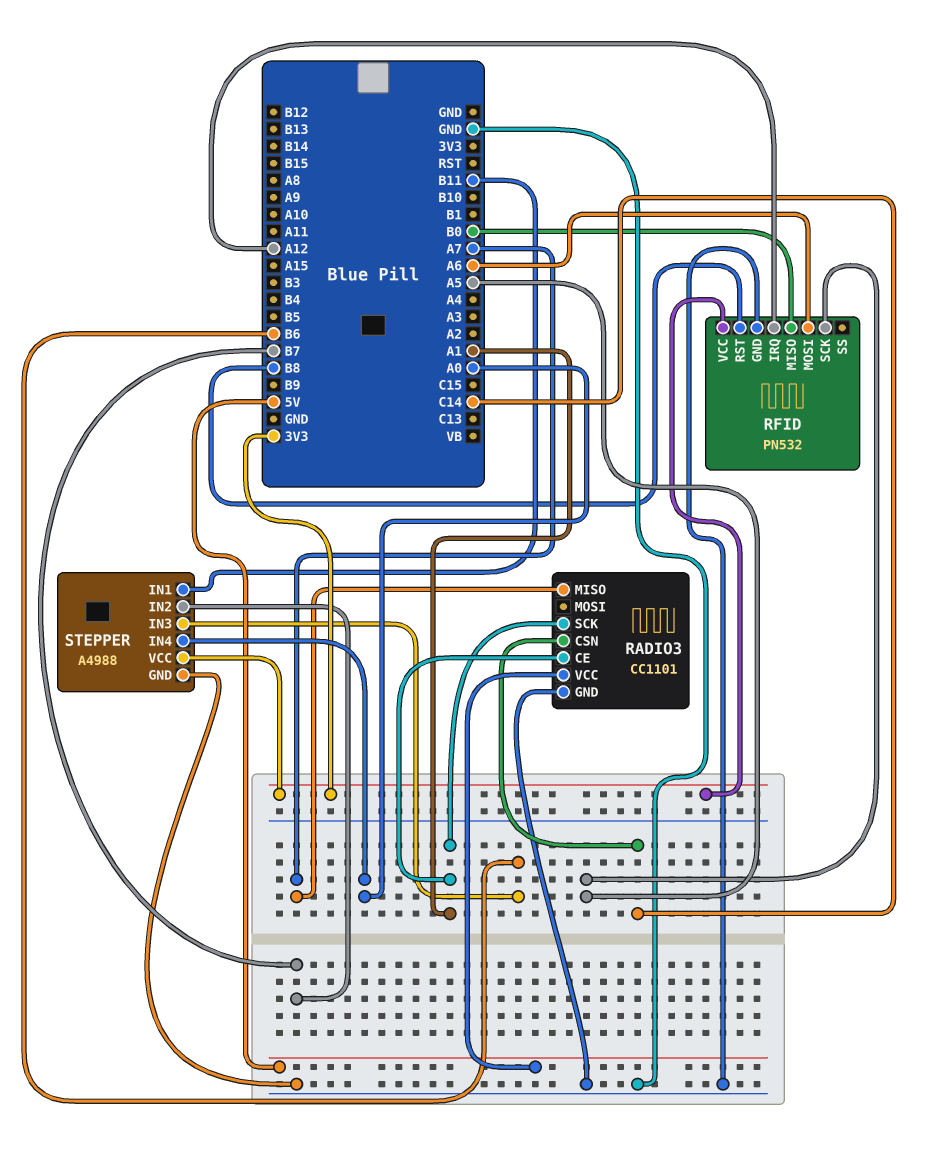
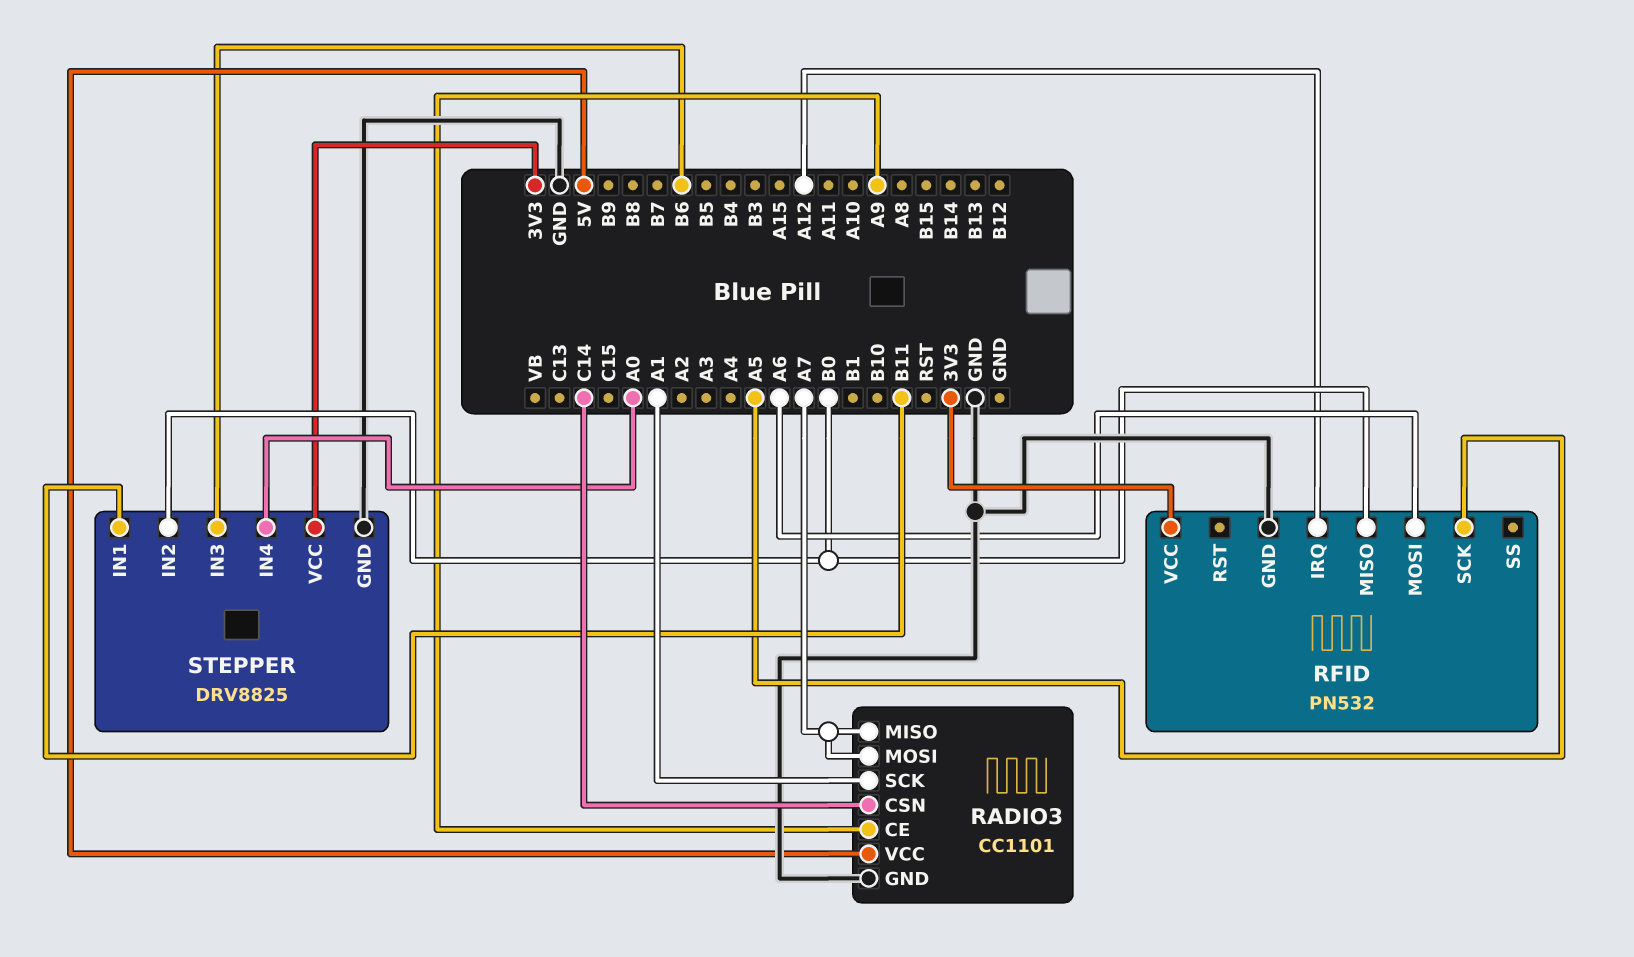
RADIO3 pin CE: A1 -> A9
RADIO3 pin MOSI: none -> A7
RFID pin RST: B8 -> none
STEPPER: A4988 -> DRV8825
STEPPER pin IN2: B7 -> B0

